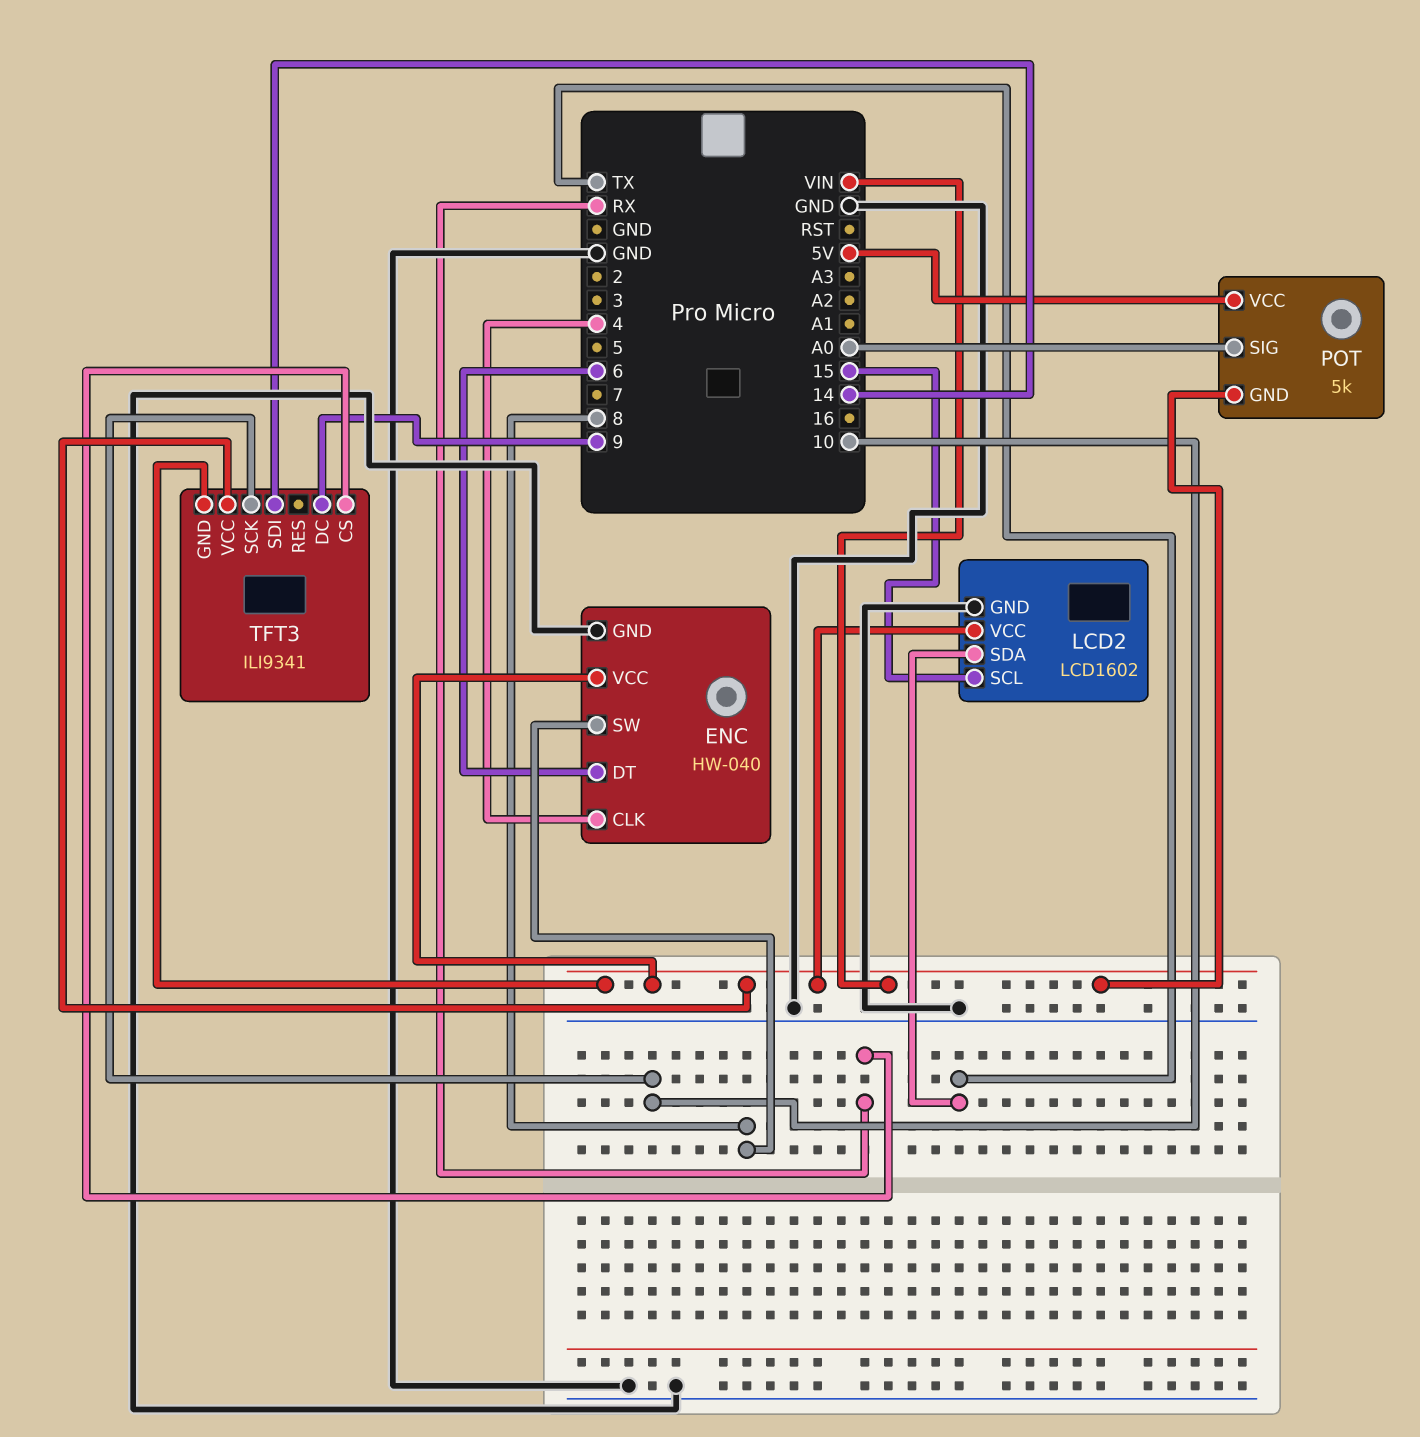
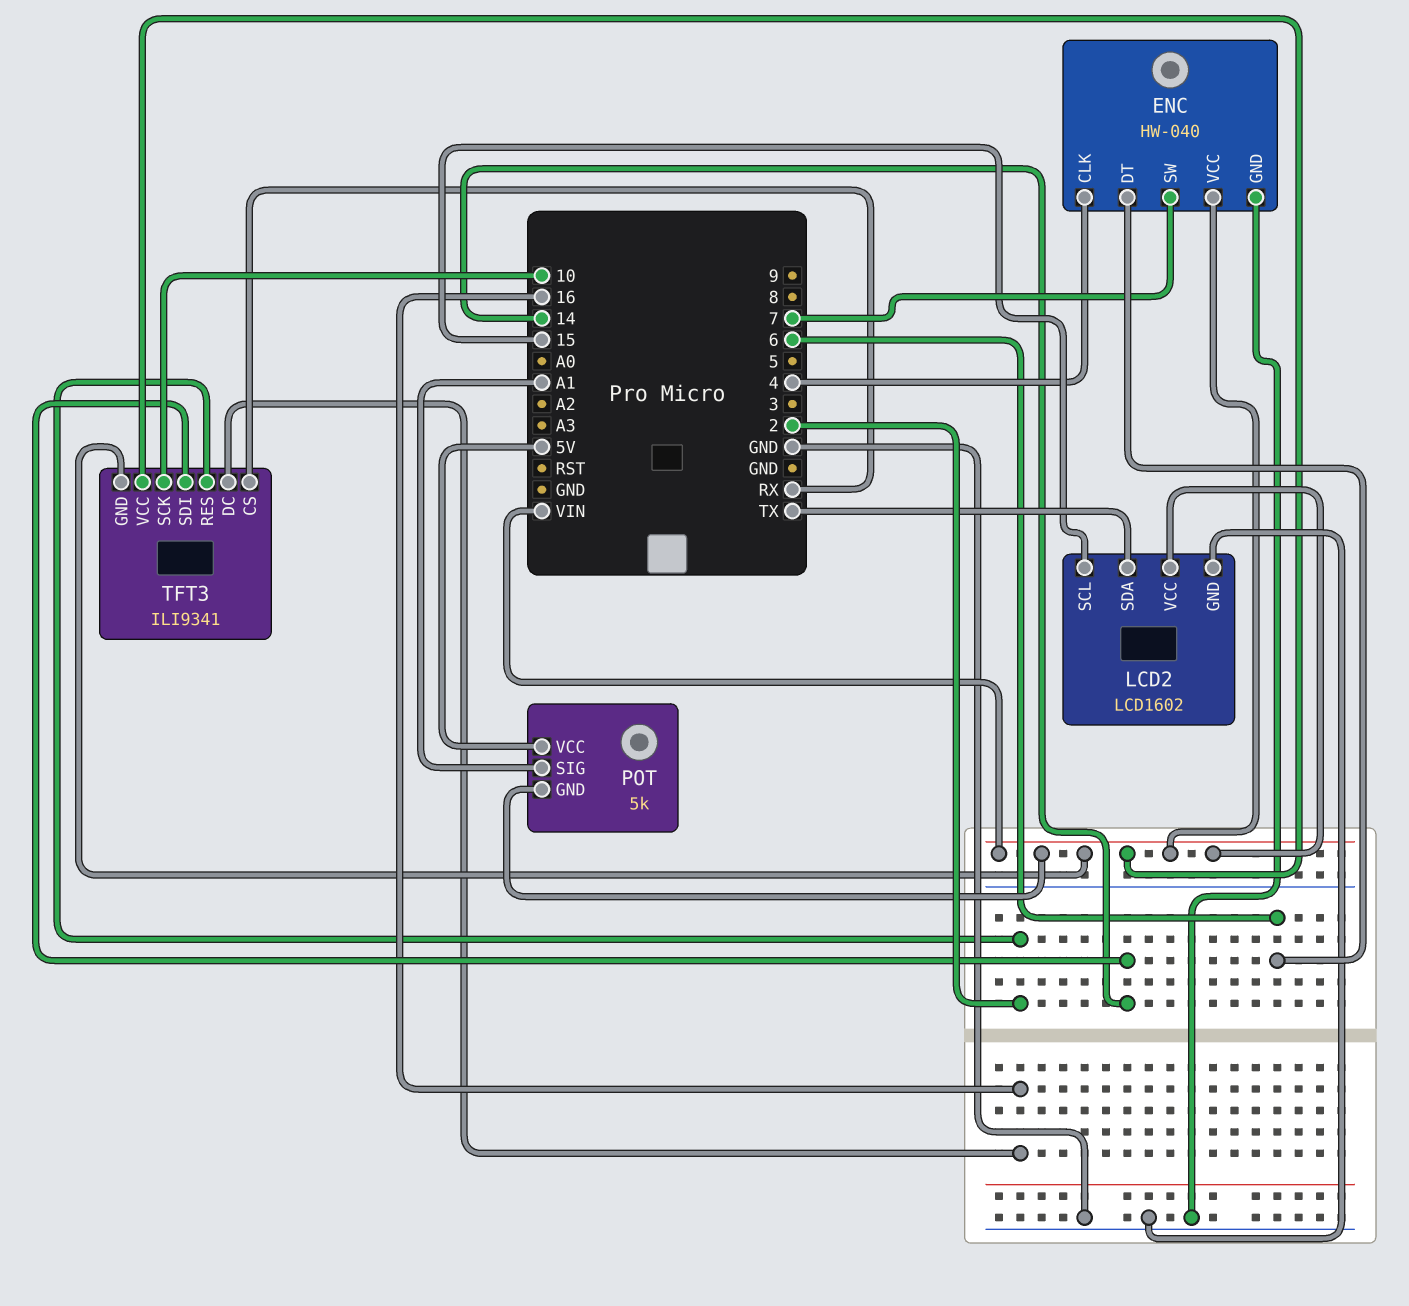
ENC pin SW: 8 -> 7
POT pin SIG: A0 -> A1
TFT3 pin DC: 9 -> 16
TFT3 pin RES: none -> 2

